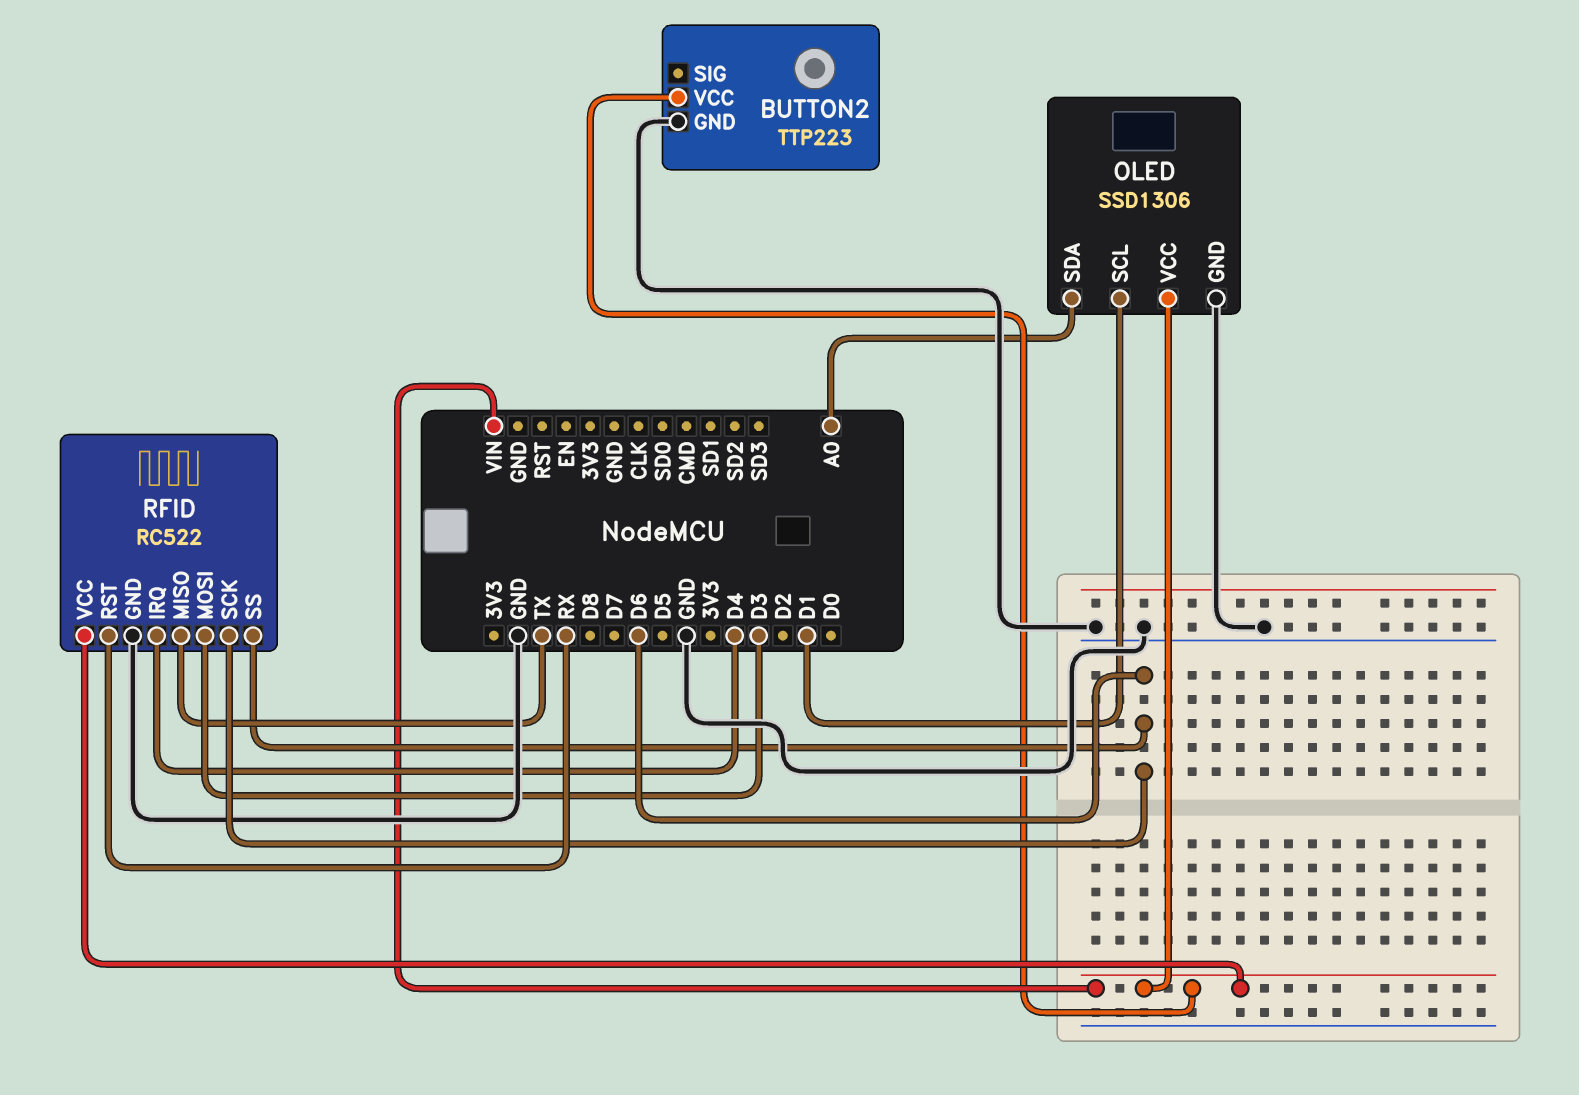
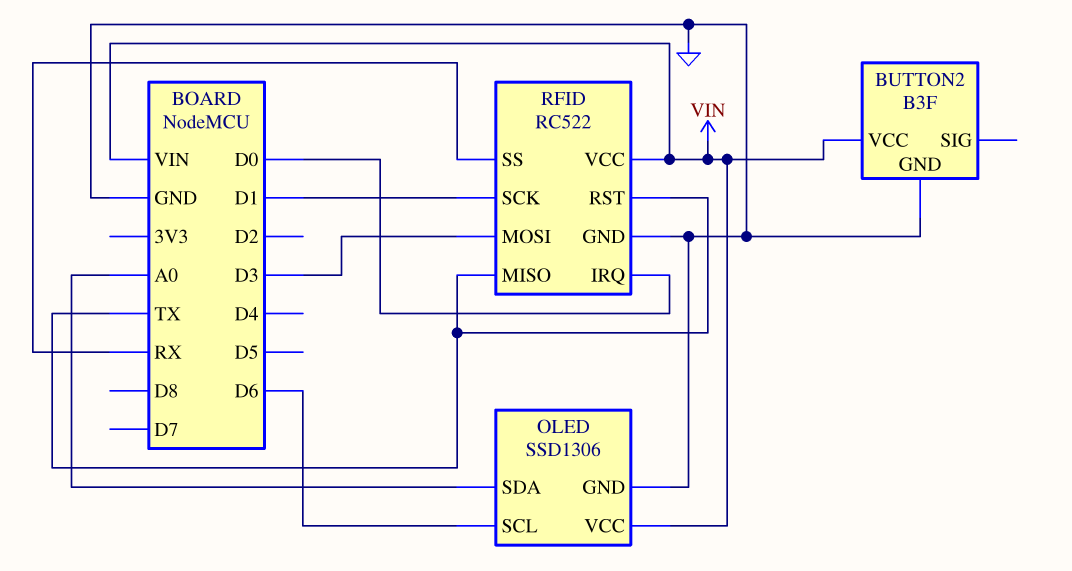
BUTTON2: TTP223 -> B3F
OLED pin SCL: D1 -> D6
RFID pin IRQ: D4 -> D0
RFID pin RST: RX -> TX
RFID pin SCK: D6 -> D1
RFID pin SS: D6 -> RX

